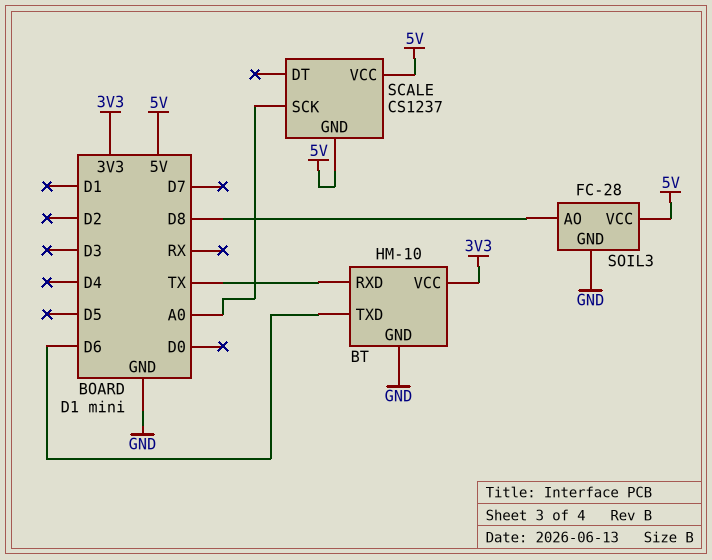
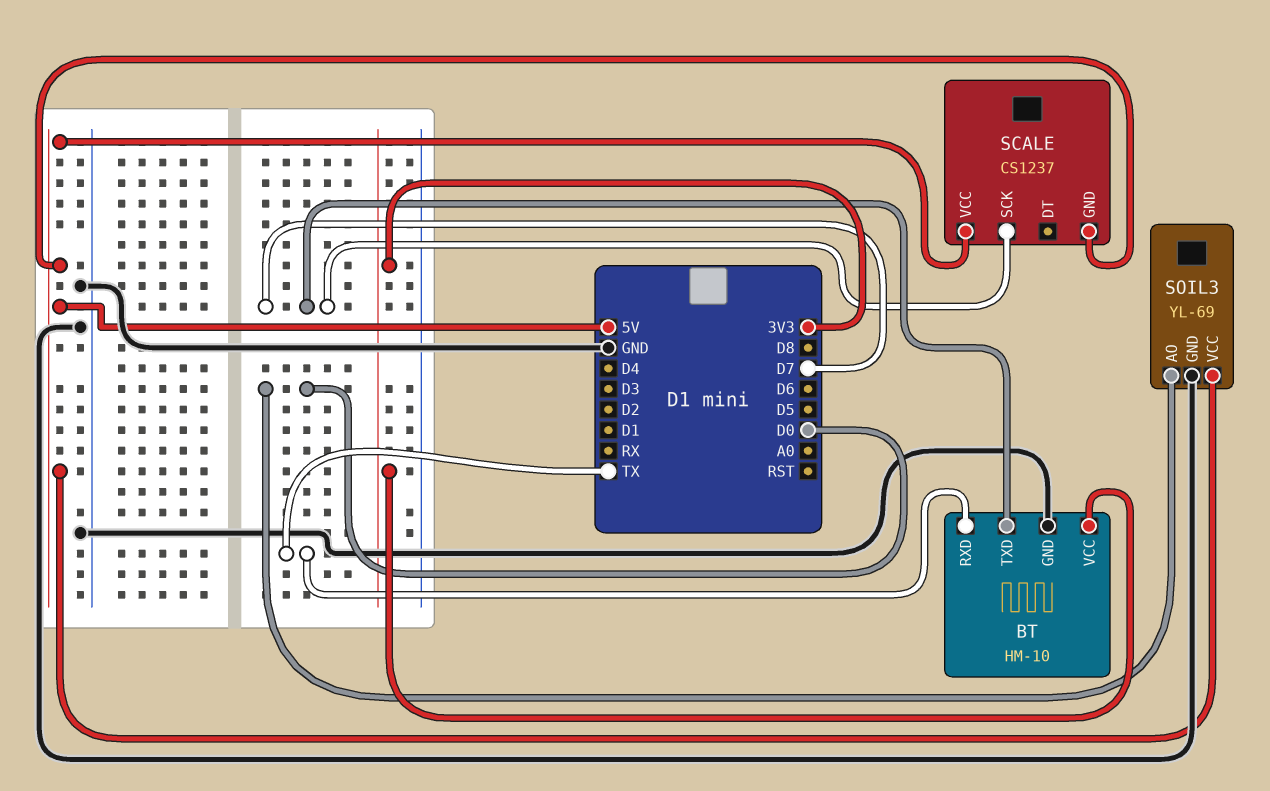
BT pin TXD: D6 -> D7
SCALE pin SCK: A0 -> D7
SOIL3: FC-28 -> YL-69
SOIL3 pin AO: D8 -> D0

